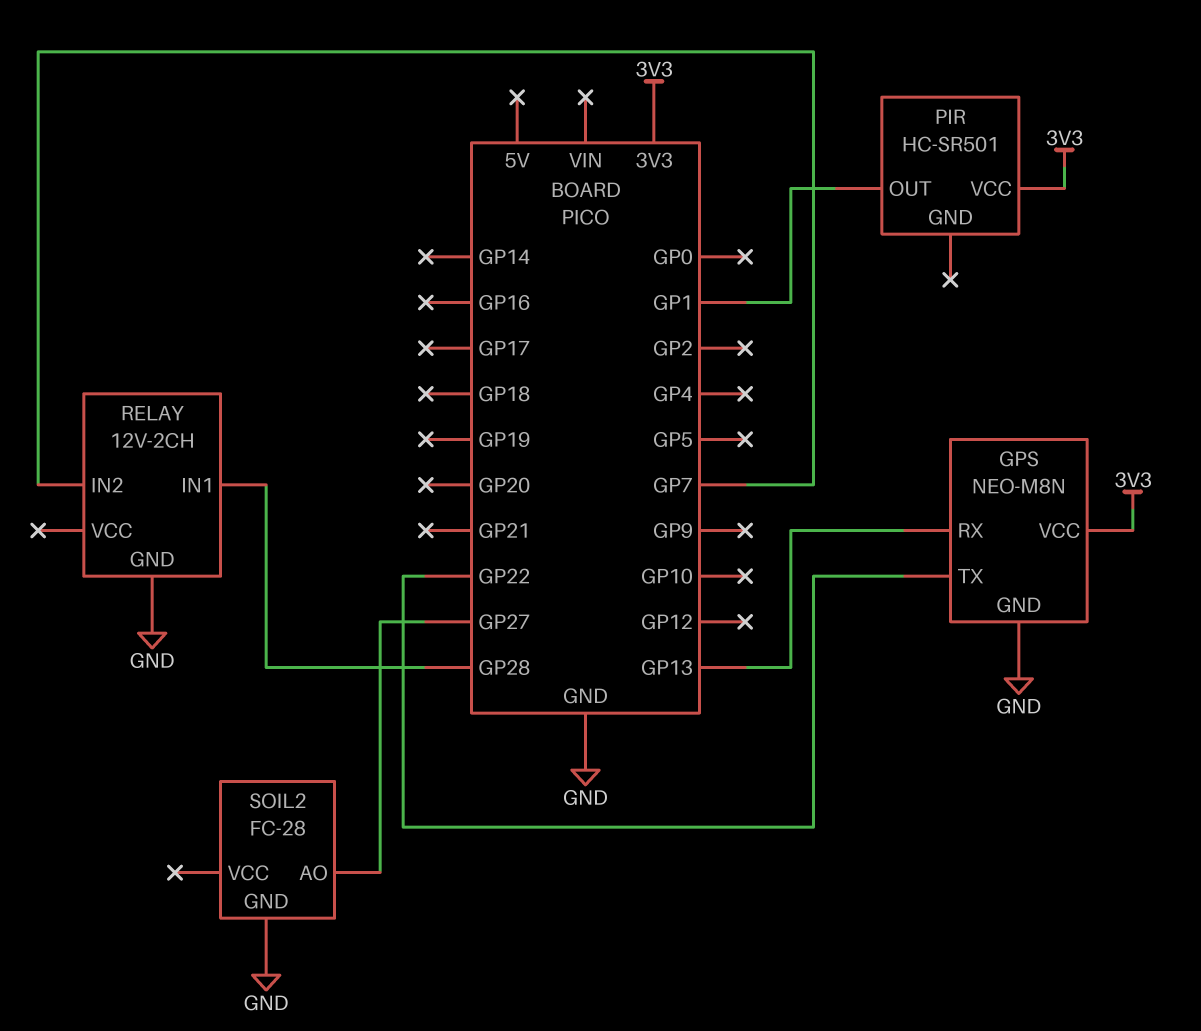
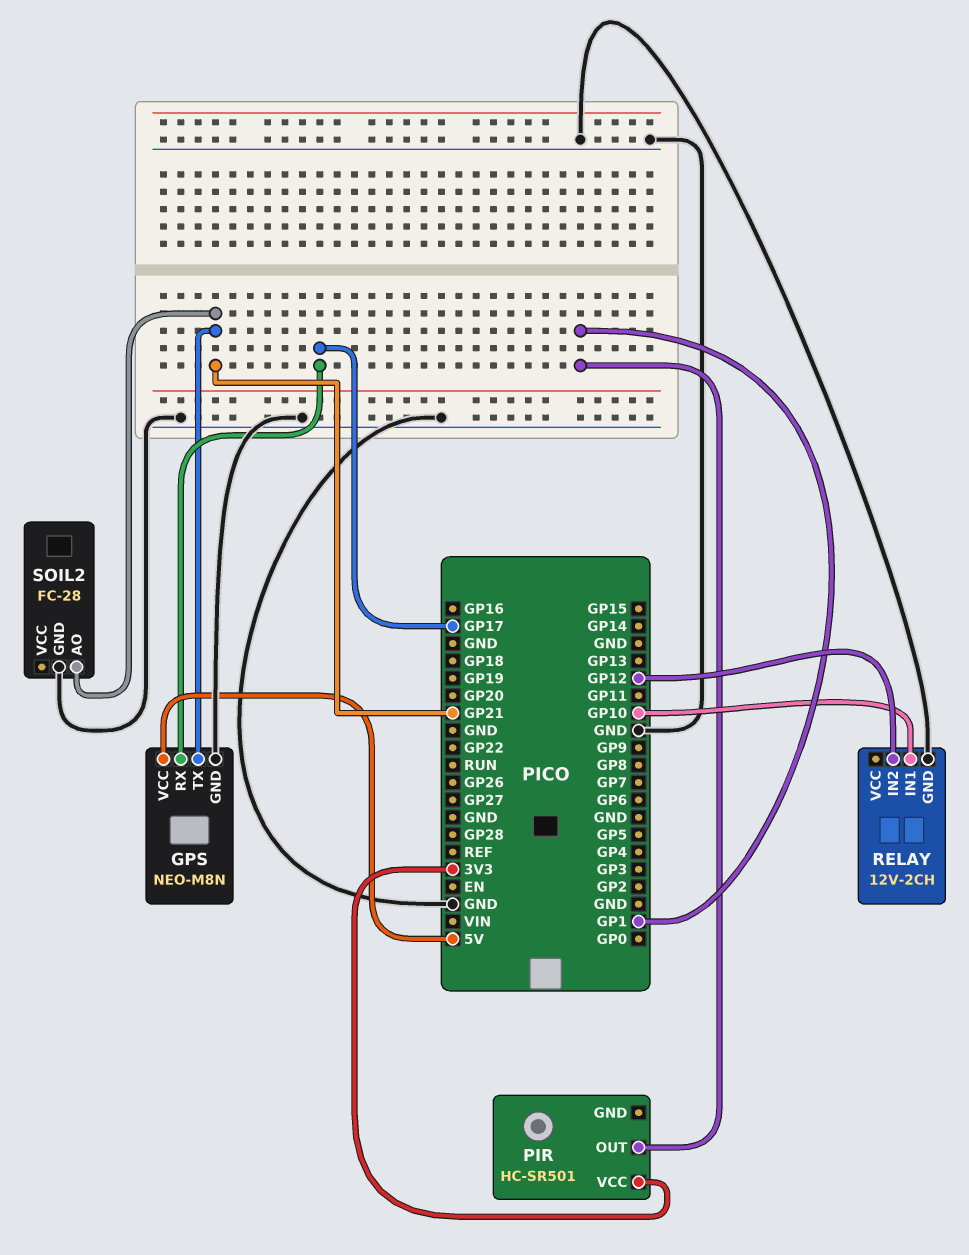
GPS pin RX: GP13 -> GP17
GPS pin TX: GP22 -> GP21
GPS pin VCC: 3V3 -> 5V
RELAY pin IN1: GP28 -> GP10
RELAY pin IN2: GP7 -> GP12
SOIL2 pin AO: GP27 -> GP21

